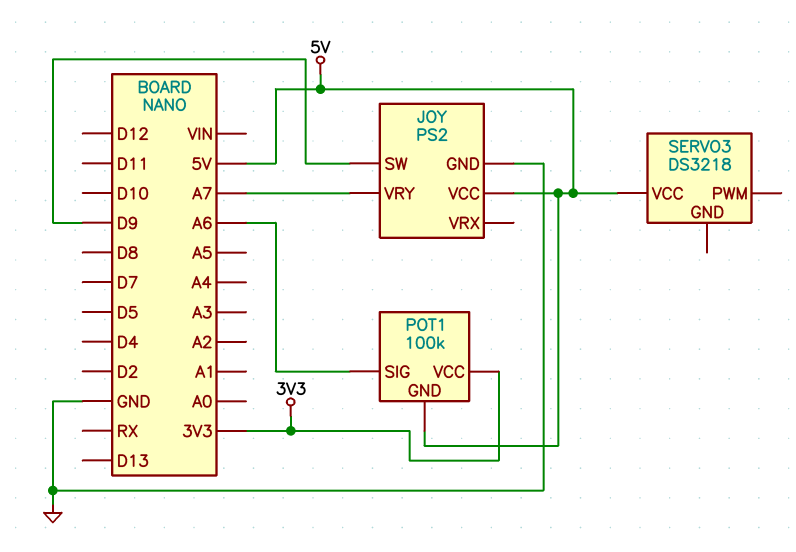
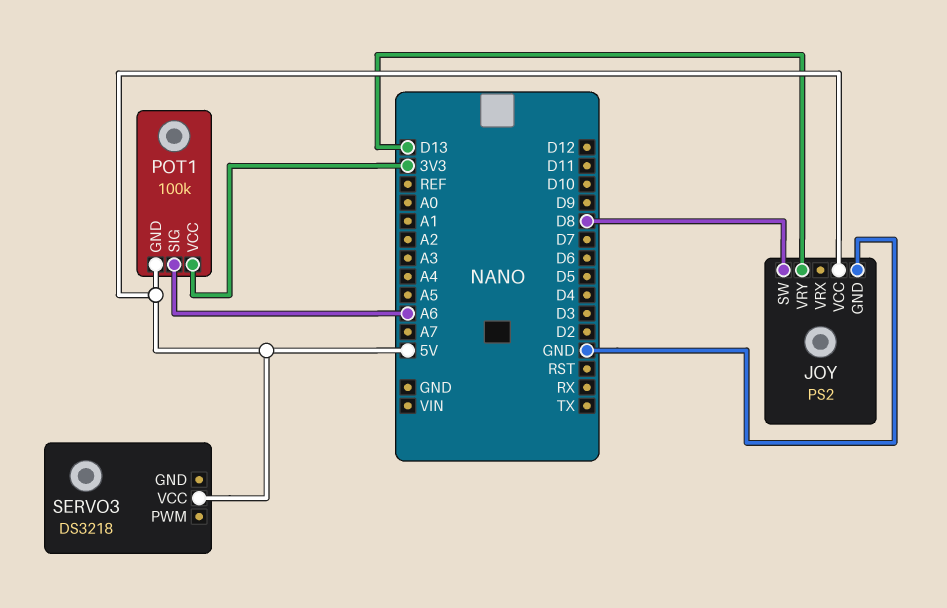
JOY pin SW: D9 -> D8
JOY pin VRY: A7 -> D13

